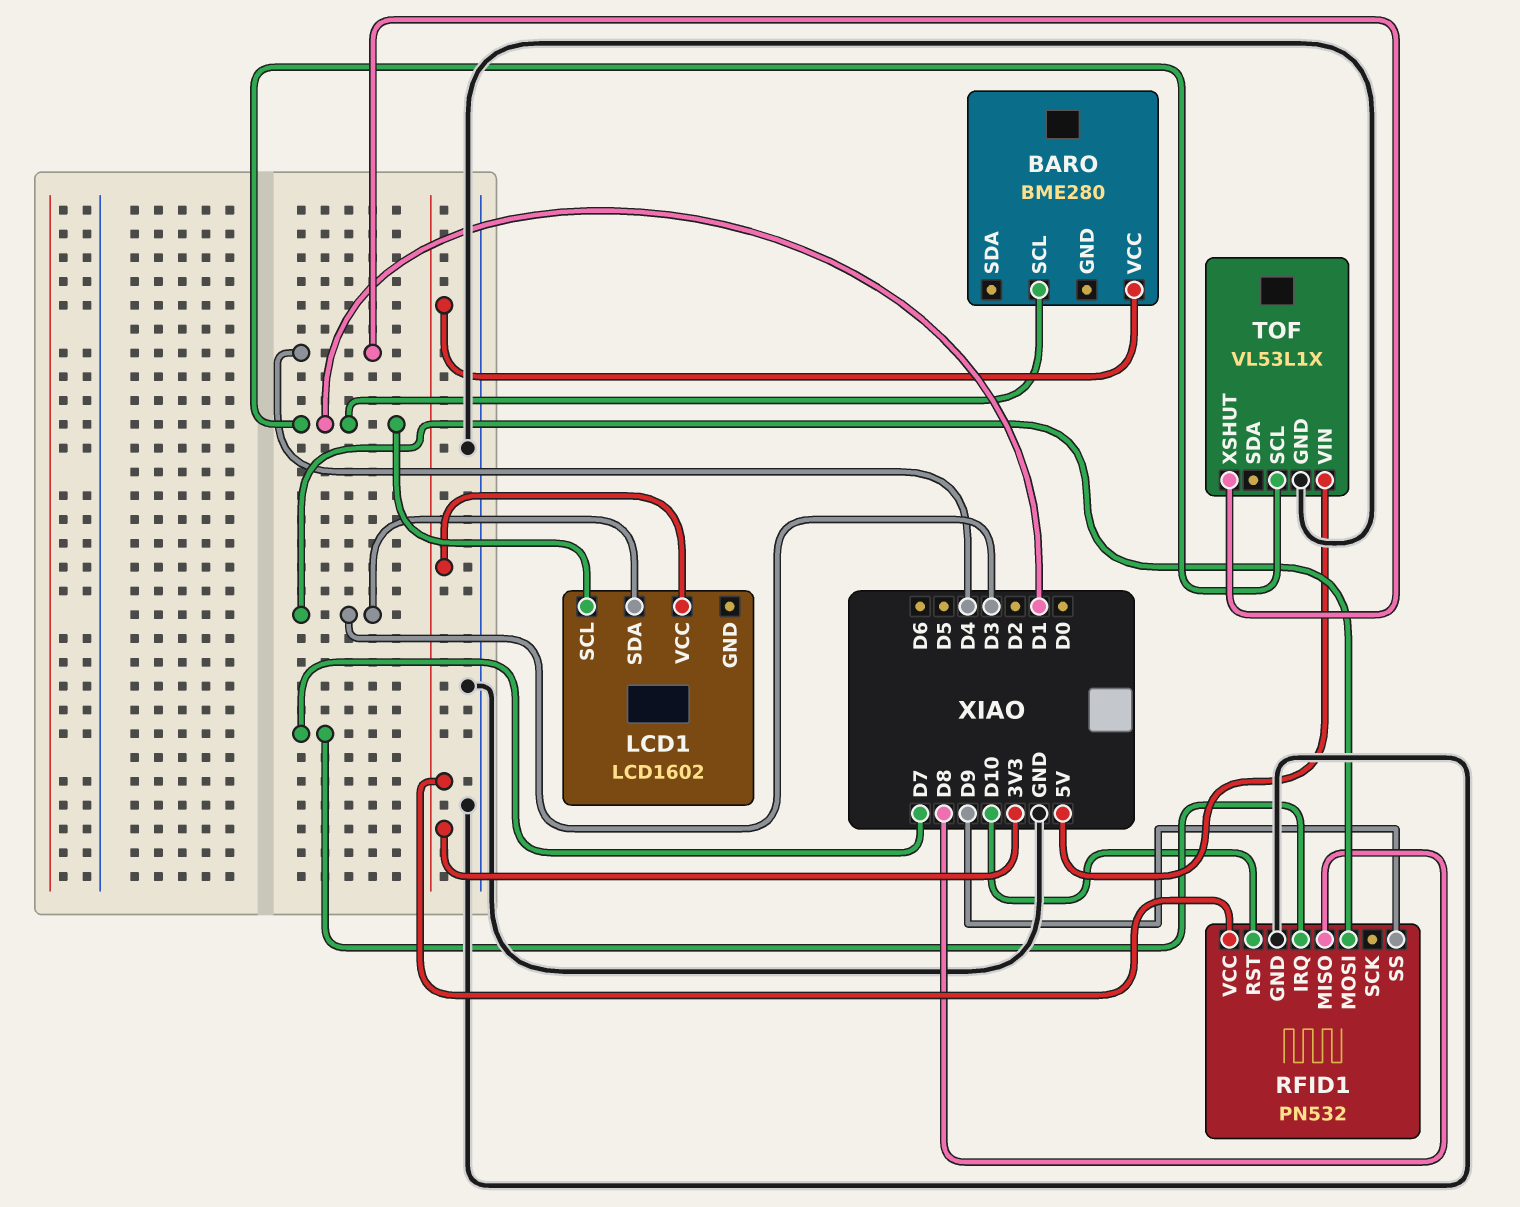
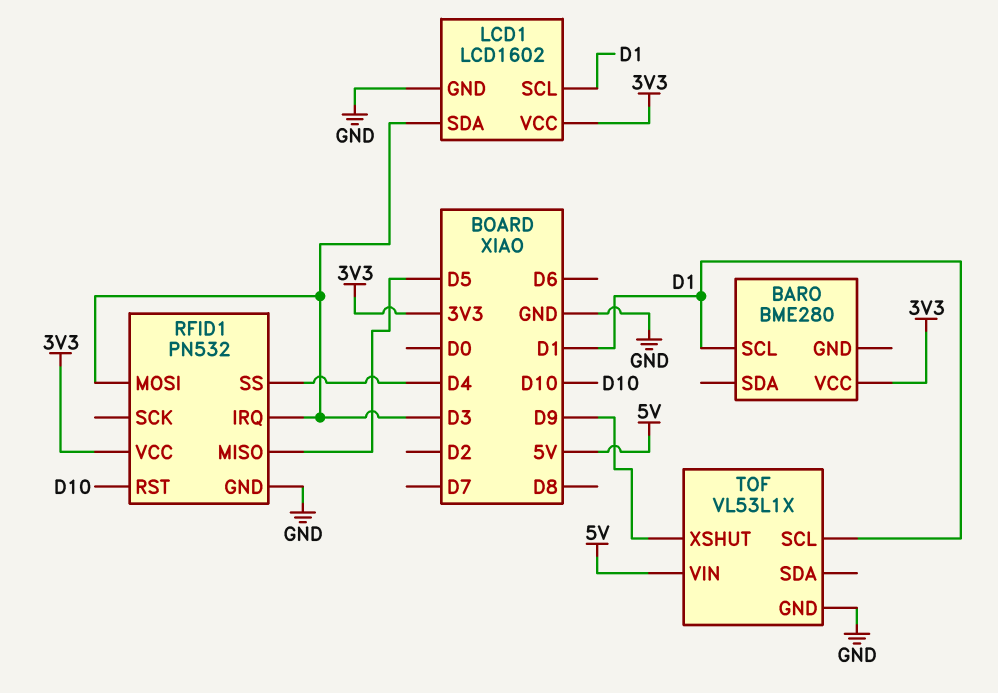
LCD1 pin GND: none -> GND
RFID1 pin IRQ: D7 -> D3
RFID1 pin MISO: D8 -> D5
RFID1 pin SS: D9 -> D4
TOF pin XSHUT: D4 -> D9

